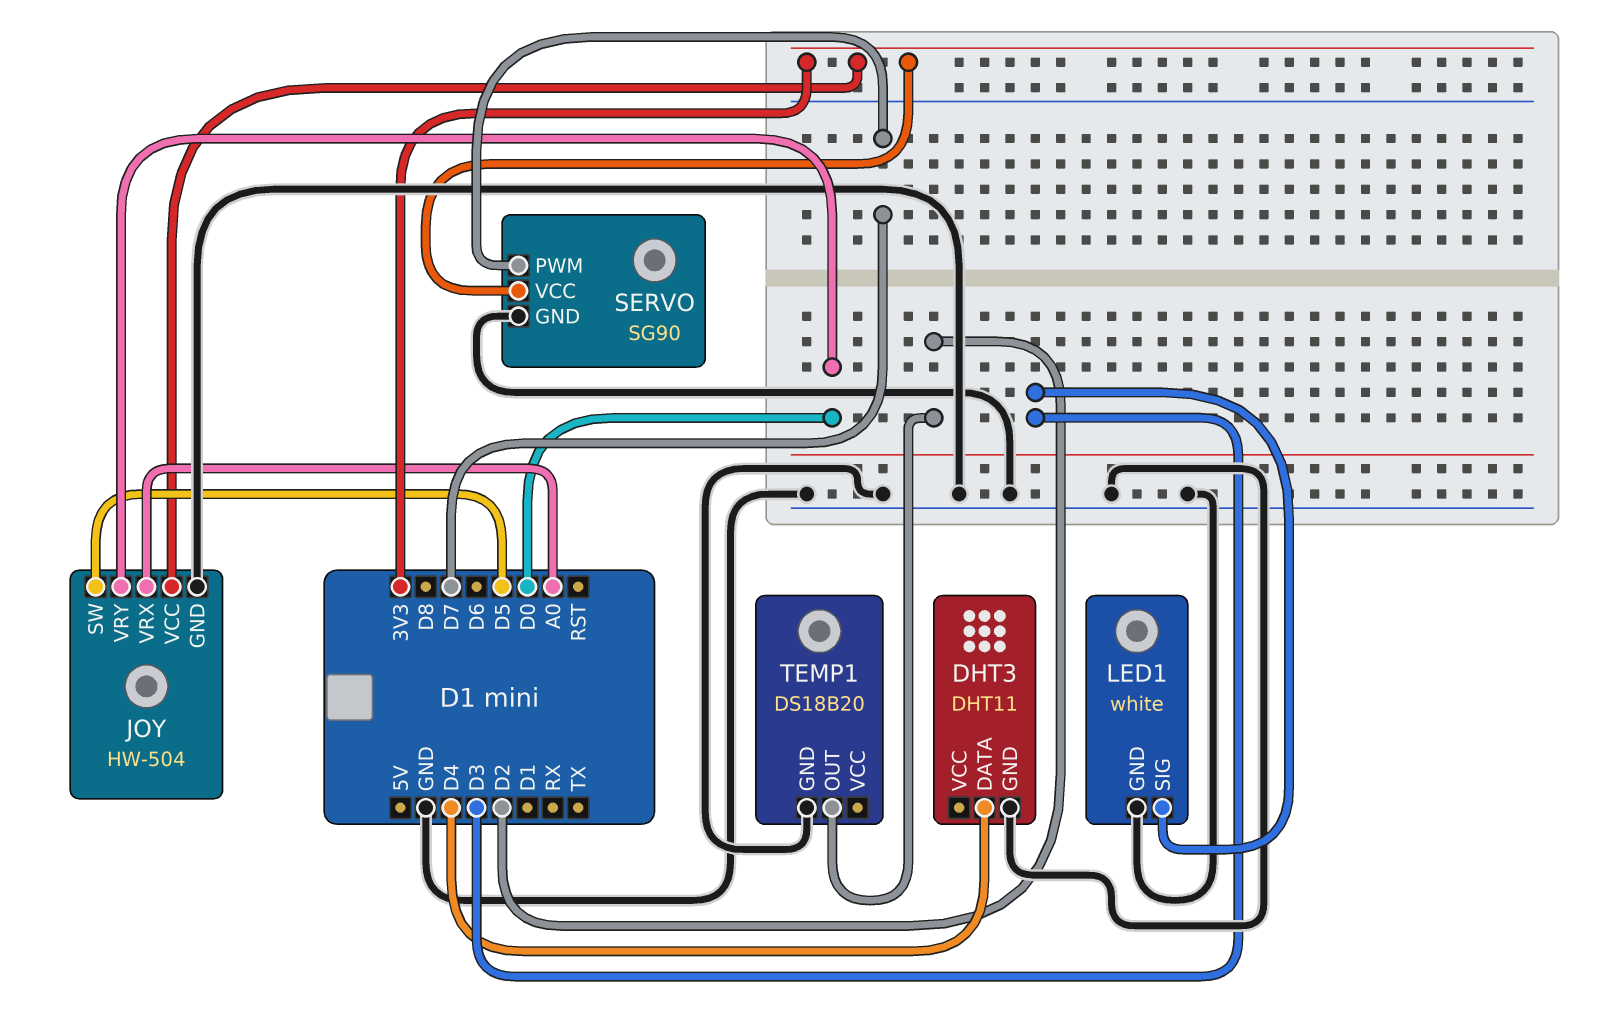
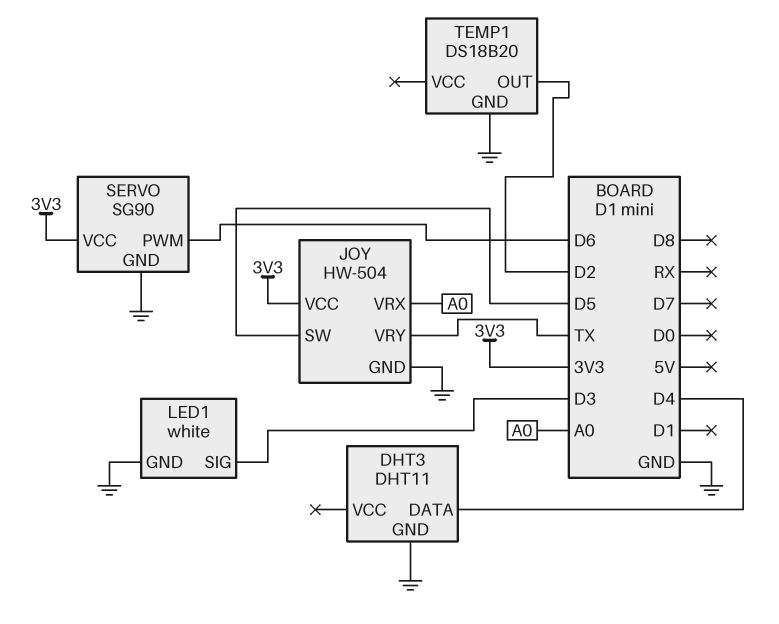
JOY pin VRY: D0 -> TX
SERVO pin PWM: D7 -> D6

